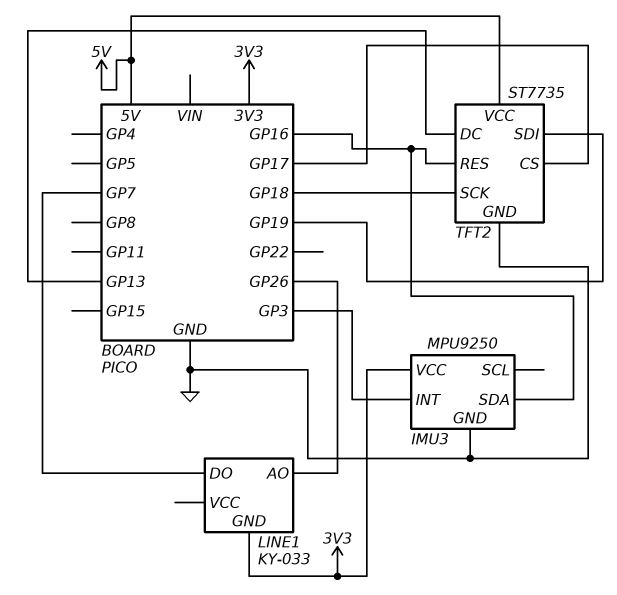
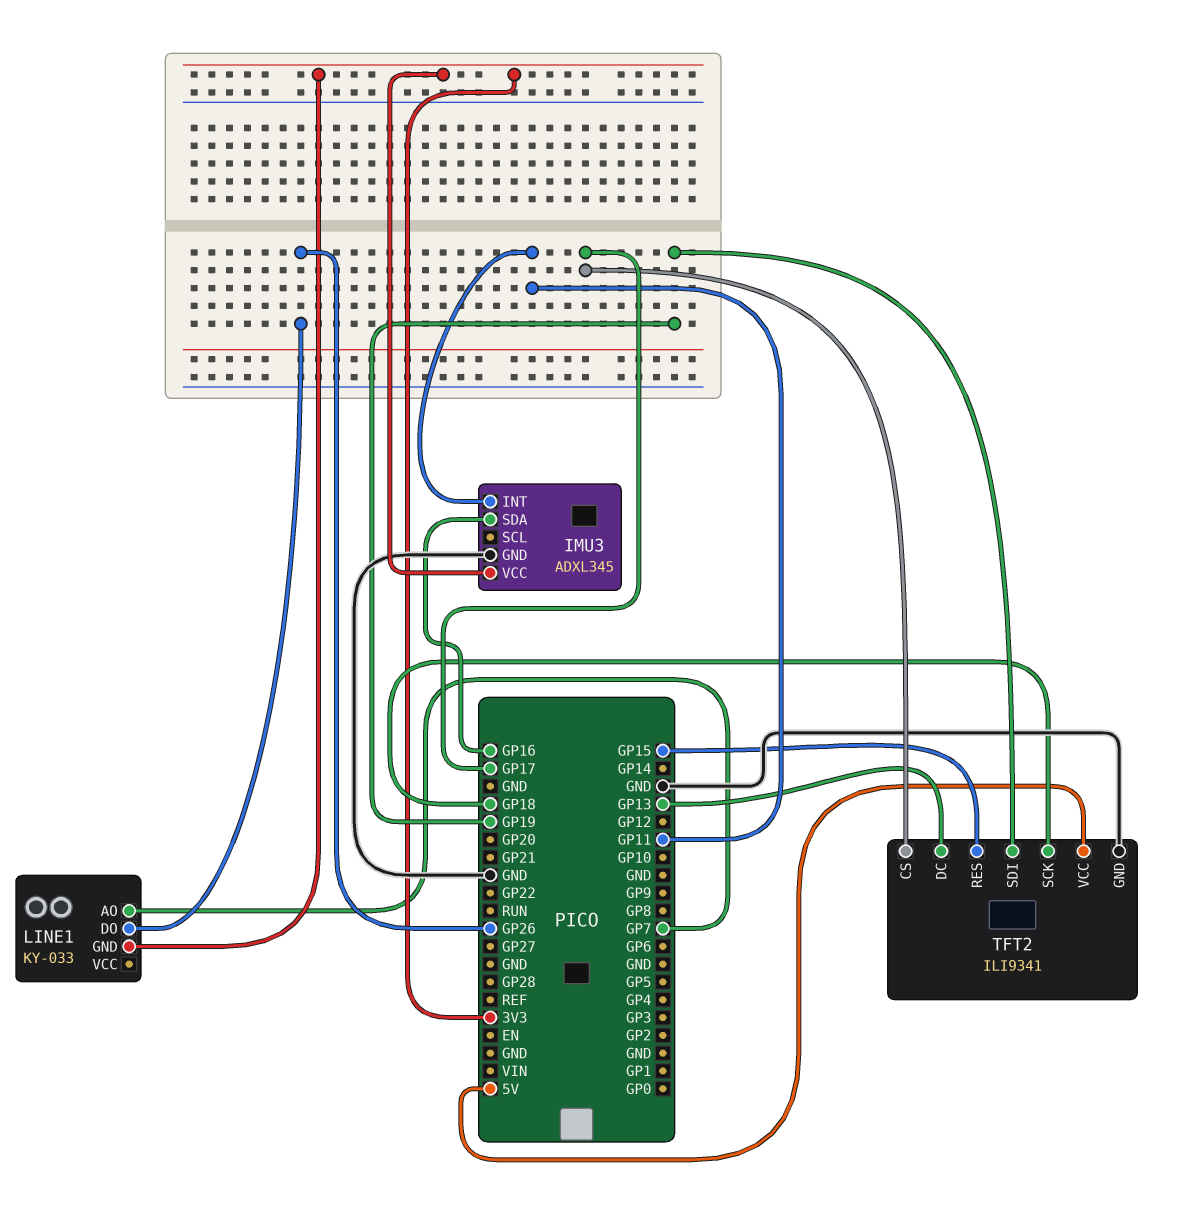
IMU3: MPU9250 -> ADXL345
IMU3 pin INT: GP3 -> GP11
LINE1 pin AO: GP26 -> GP7
LINE1 pin DO: GP7 -> GP26
TFT2: ST7735 -> ILI9341
TFT2 pin RES: GP16 -> GP15

